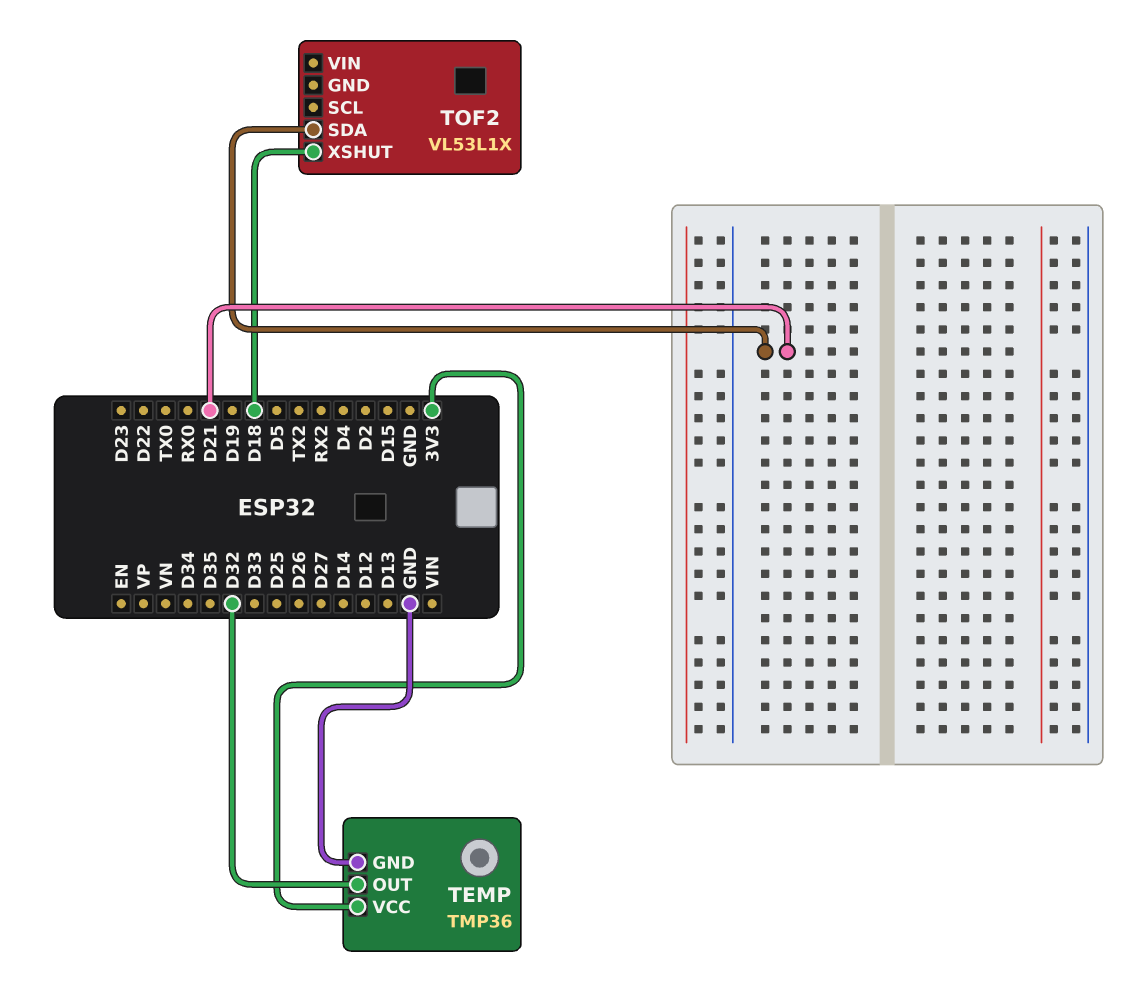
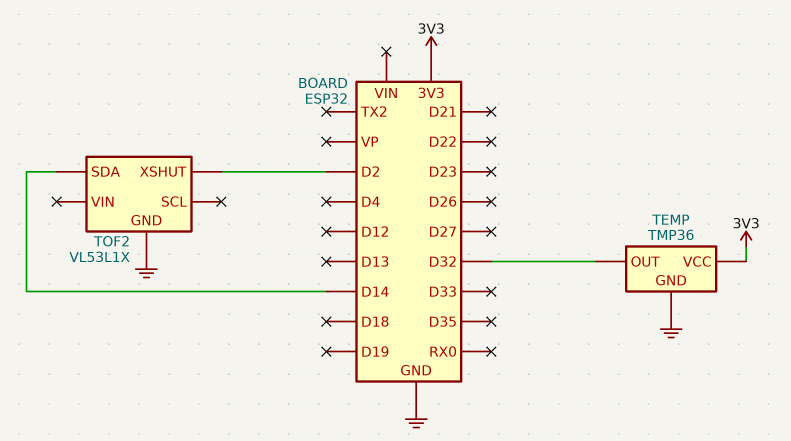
TOF2 pin GND: none -> GND
TOF2 pin SDA: D21 -> D14
TOF2 pin XSHUT: D18 -> D2

